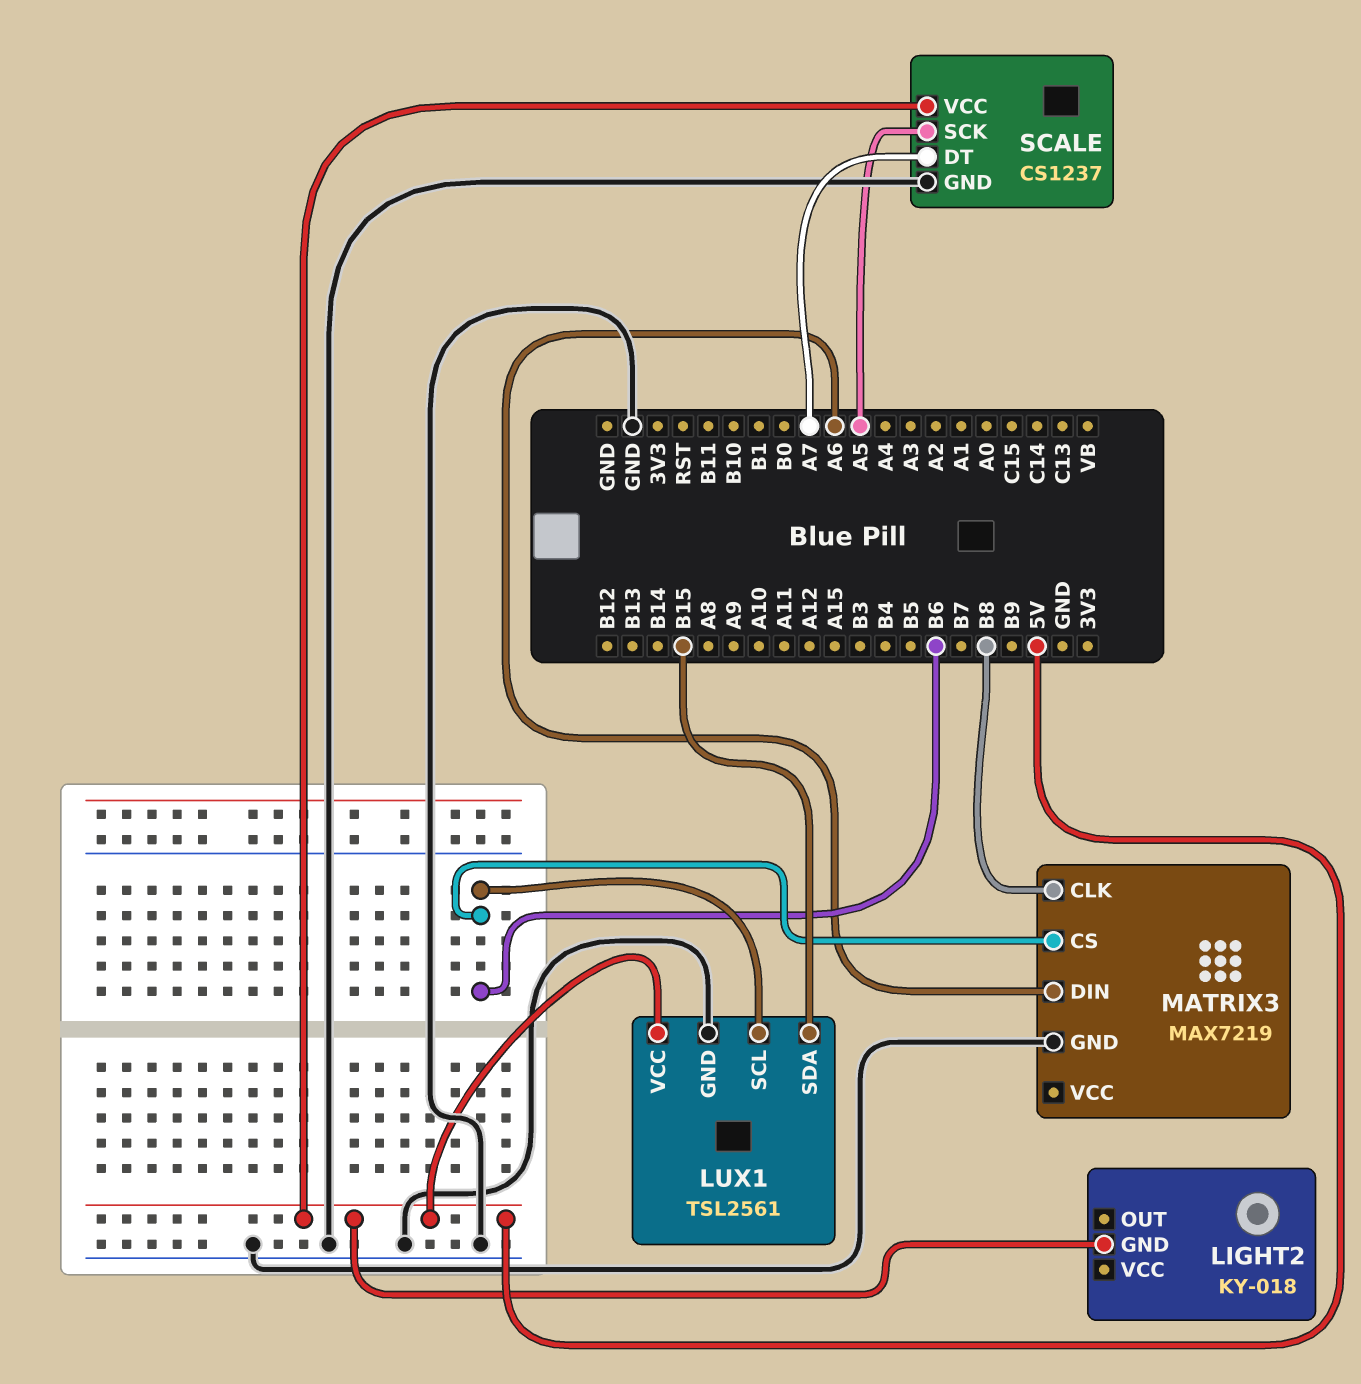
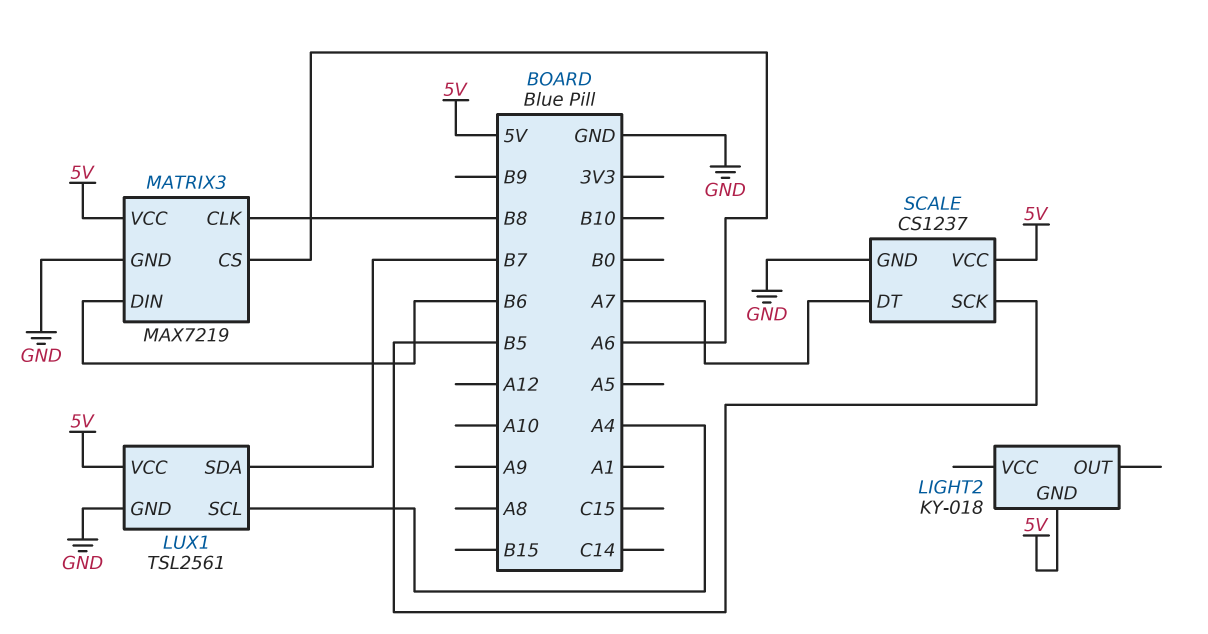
LUX1 pin SCL: B6 -> A4
LUX1 pin SDA: B15 -> B7
MATRIX3 pin CS: B6 -> A6
MATRIX3 pin DIN: A6 -> B6
MATRIX3 pin VCC: none -> 5V
SCALE pin SCK: A5 -> B5

